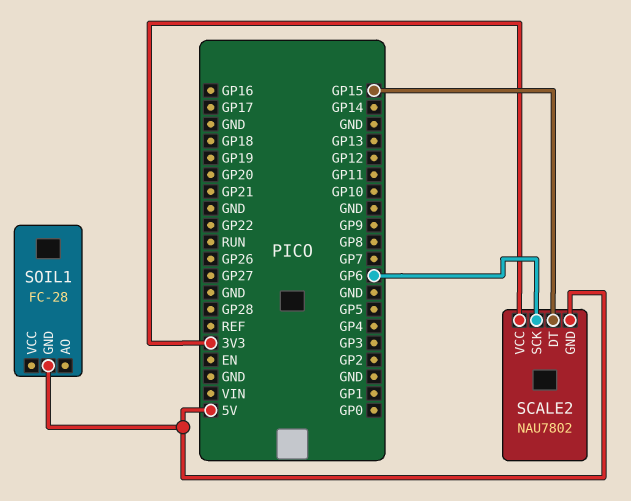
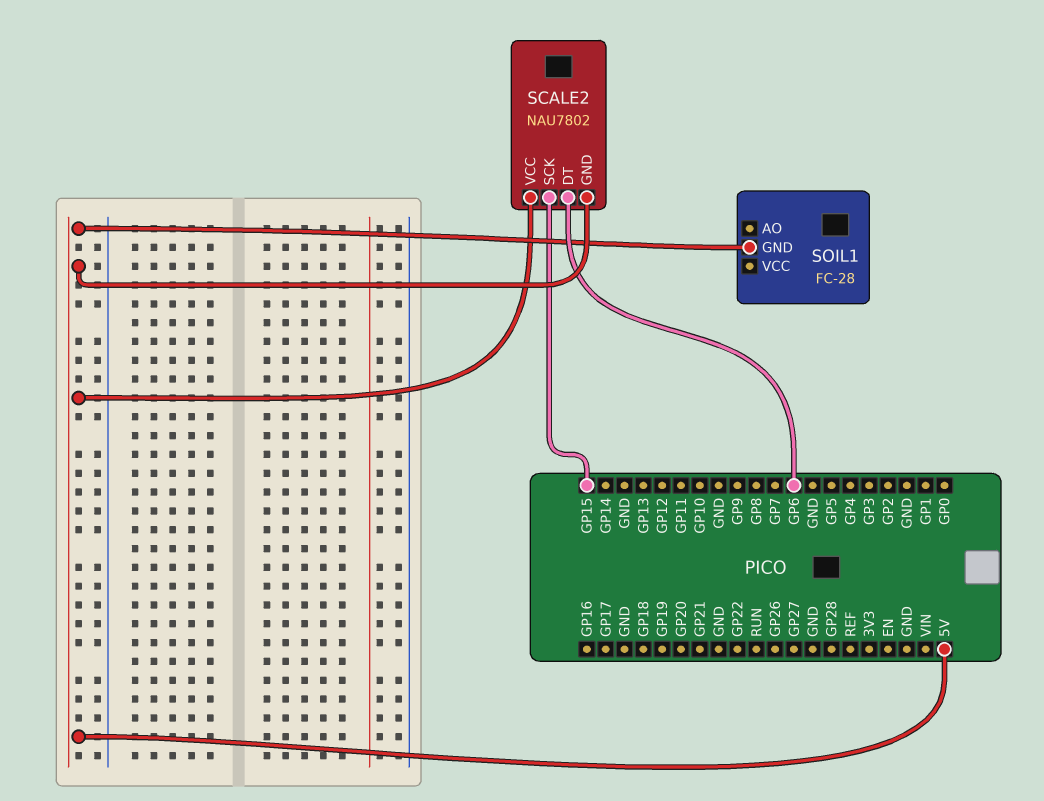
SCALE2 pin DT: GP15 -> GP6
SCALE2 pin SCK: GP6 -> GP15
SCALE2 pin VCC: 3V3 -> 5V

